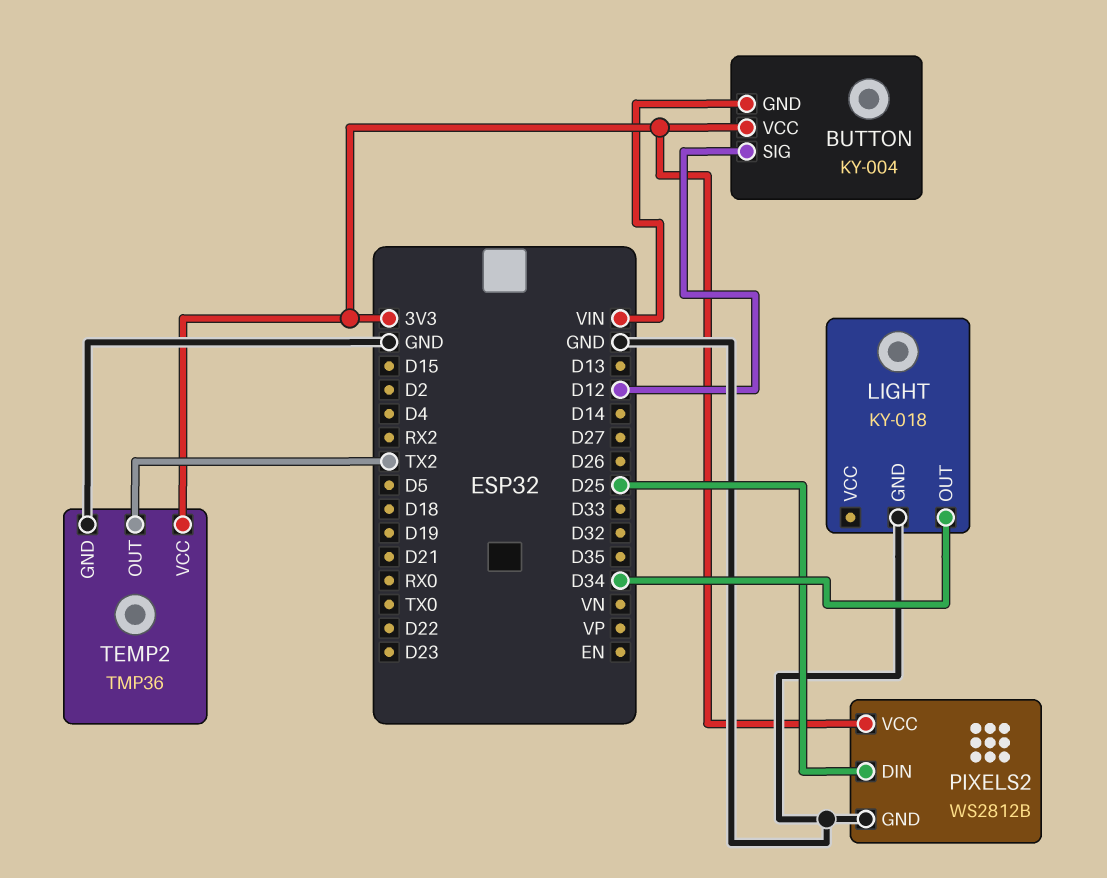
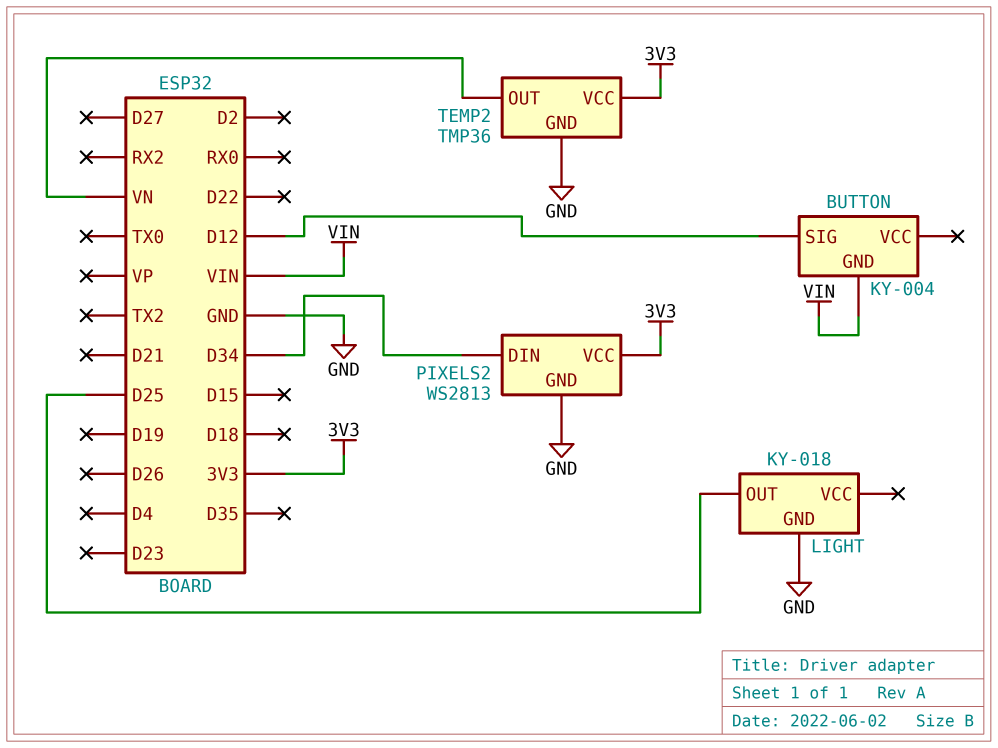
BUTTON pin VCC: 3V3 -> none
LIGHT pin OUT: D34 -> D25
PIXELS2: WS2812B -> WS2813
PIXELS2 pin DIN: D25 -> D34
TEMP2 pin OUT: TX2 -> VN

